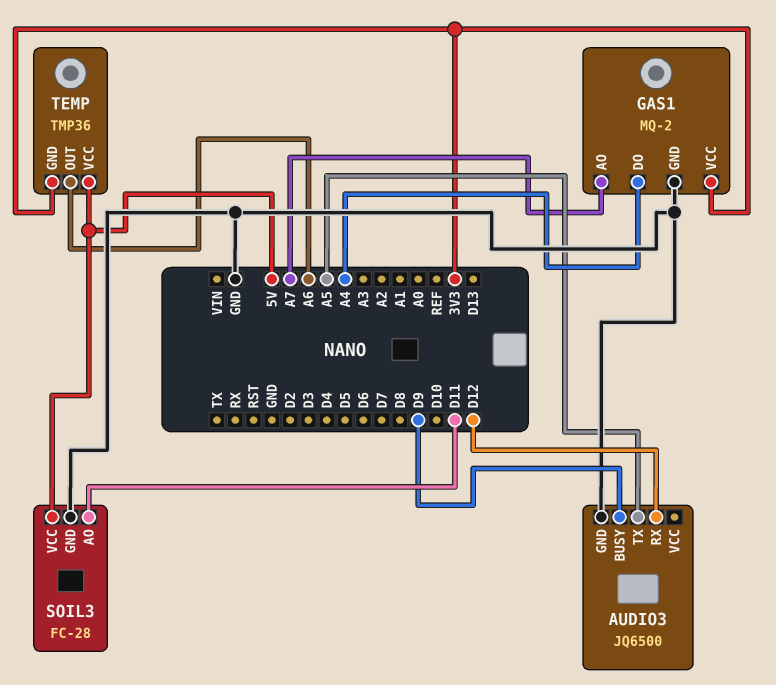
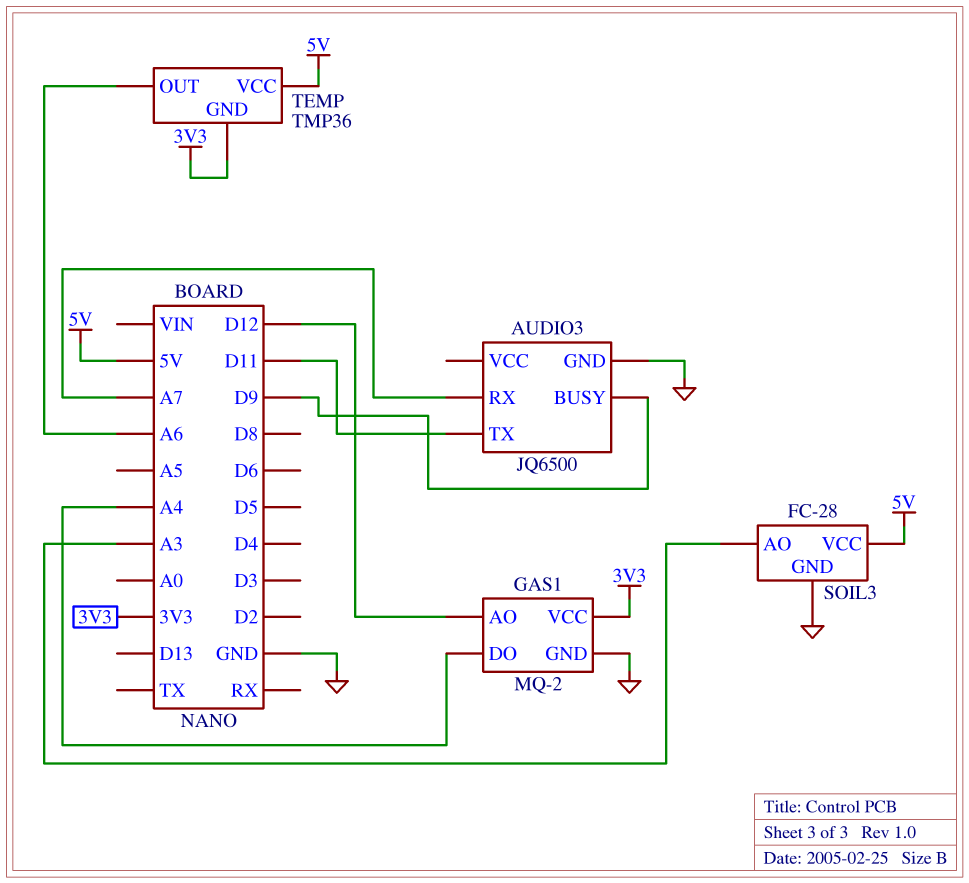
AUDIO3 pin RX: D12 -> A7
AUDIO3 pin TX: A5 -> D11
GAS1 pin AO: A7 -> D12
SOIL3 pin AO: D11 -> A3

